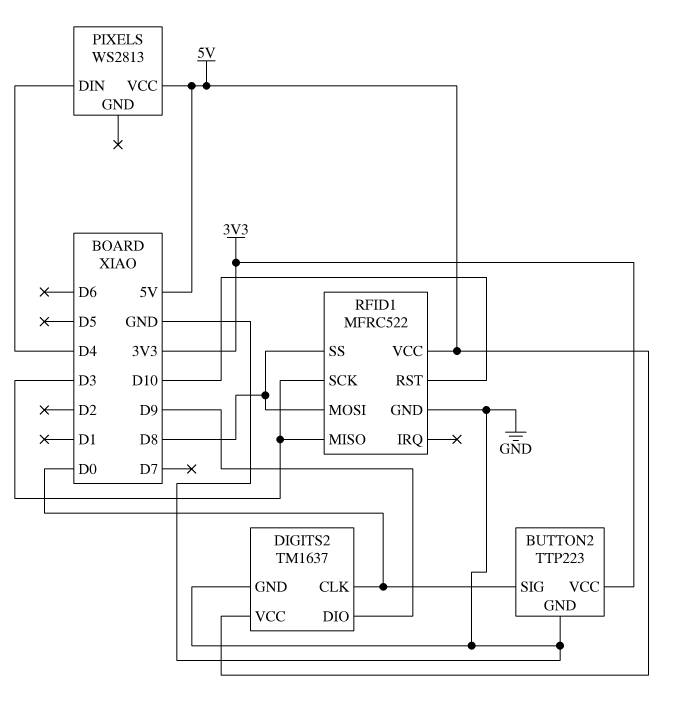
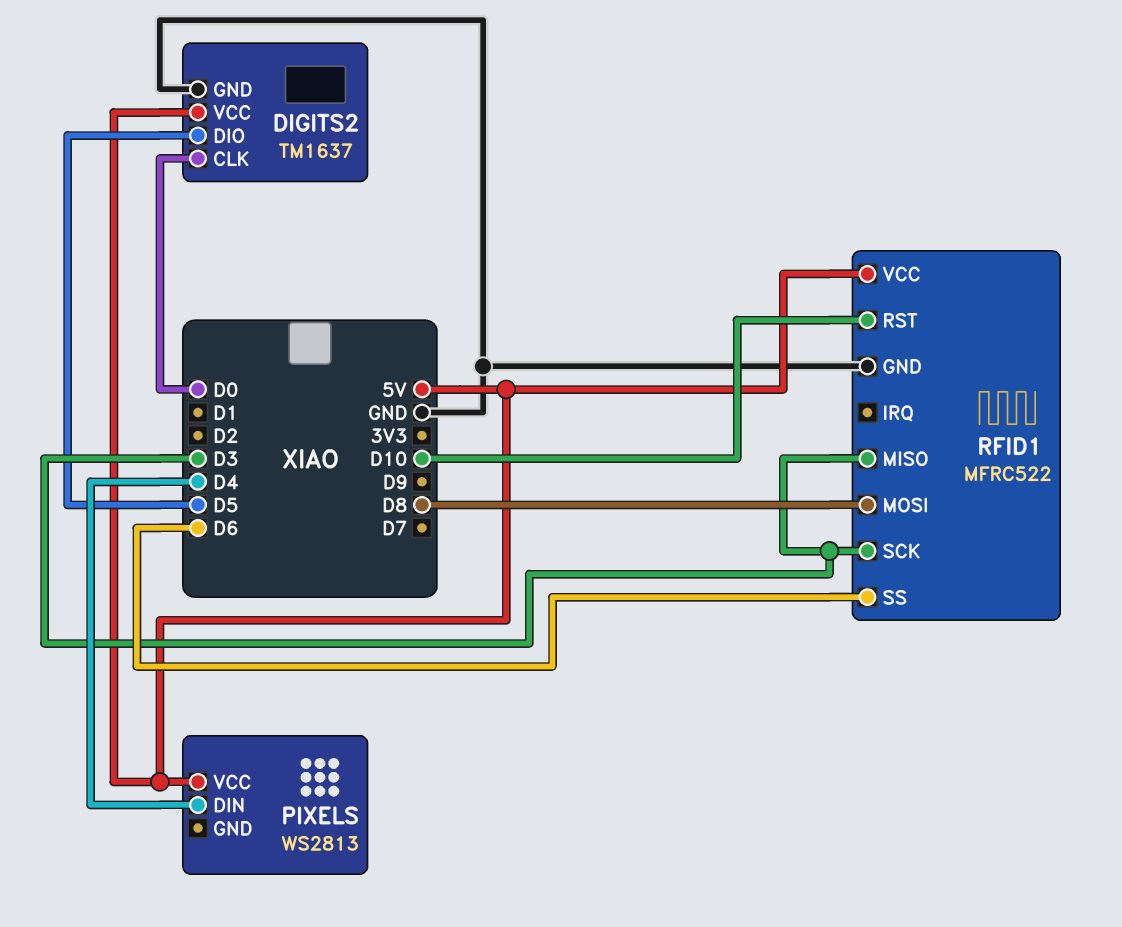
BUTTON2: TTP223 -> none
BUTTON2 pin GND: GND -> none
BUTTON2 pin SIG: D0 -> none
BUTTON2 pin VCC: 3V3 -> none
DIGITS2 pin DIO: D9 -> D5
RFID1 pin SS: D8 -> D6

